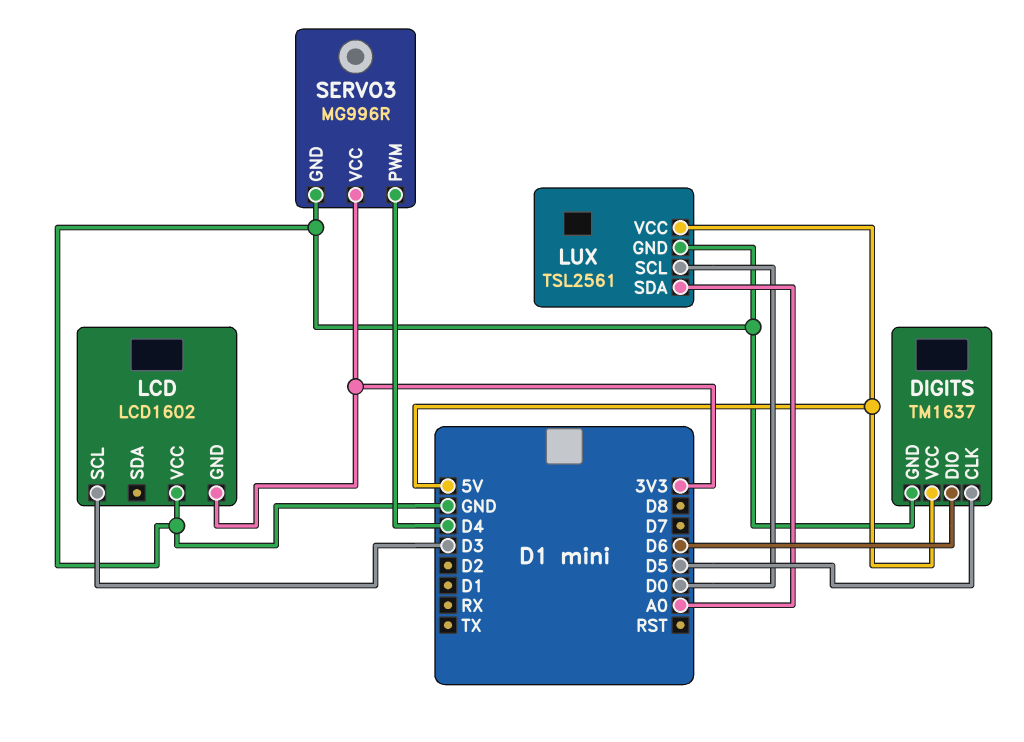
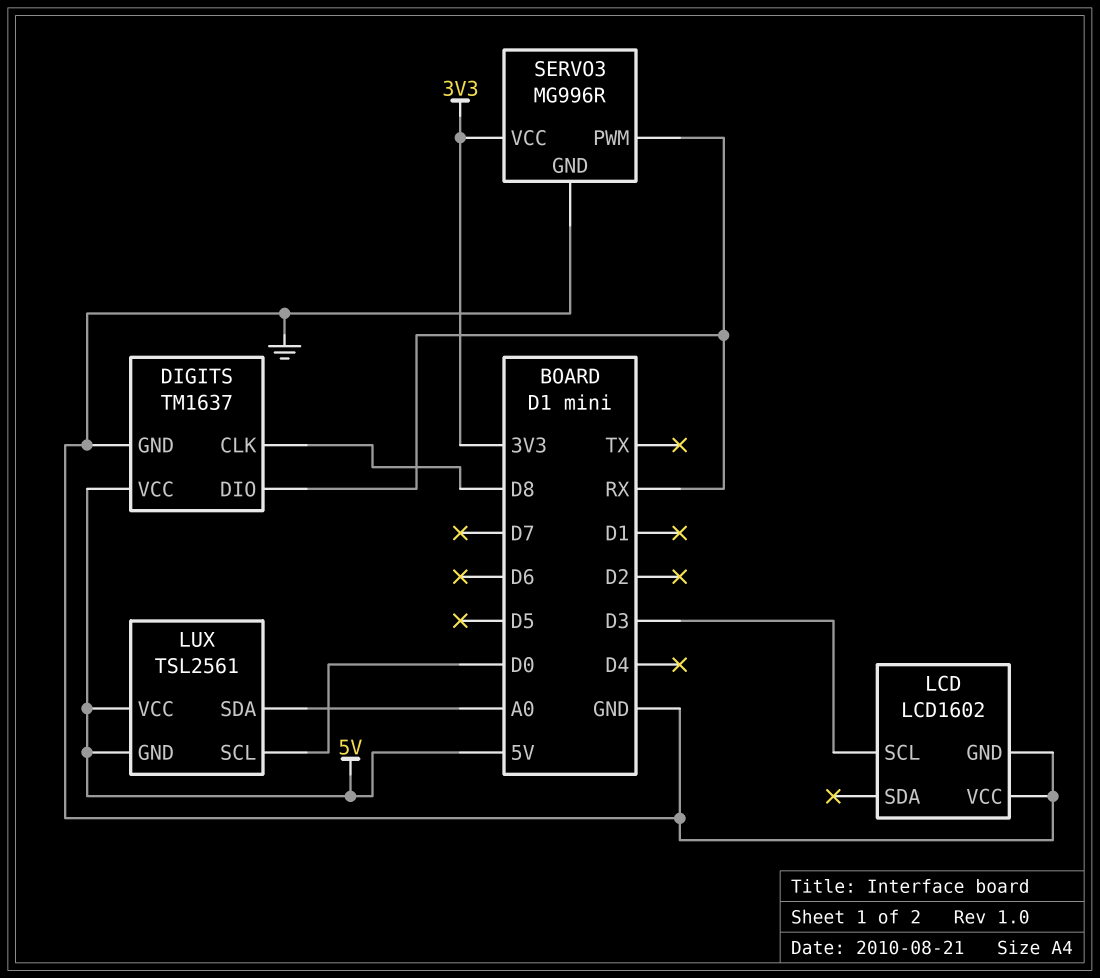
DIGITS pin CLK: D5 -> D8
DIGITS pin DIO: D6 -> RX
LCD pin GND: 3V3 -> GND
LUX pin GND: GND -> 5V
SERVO3 pin PWM: D4 -> RX

